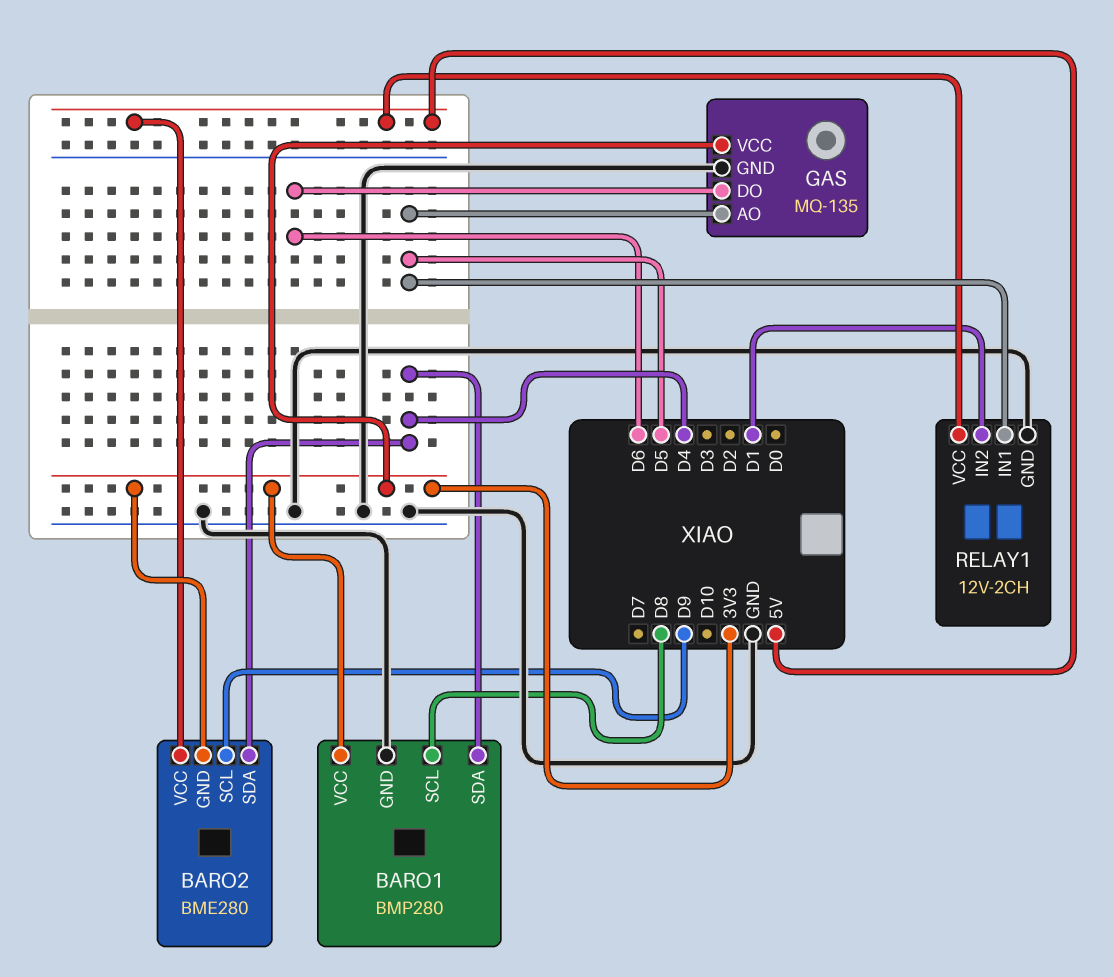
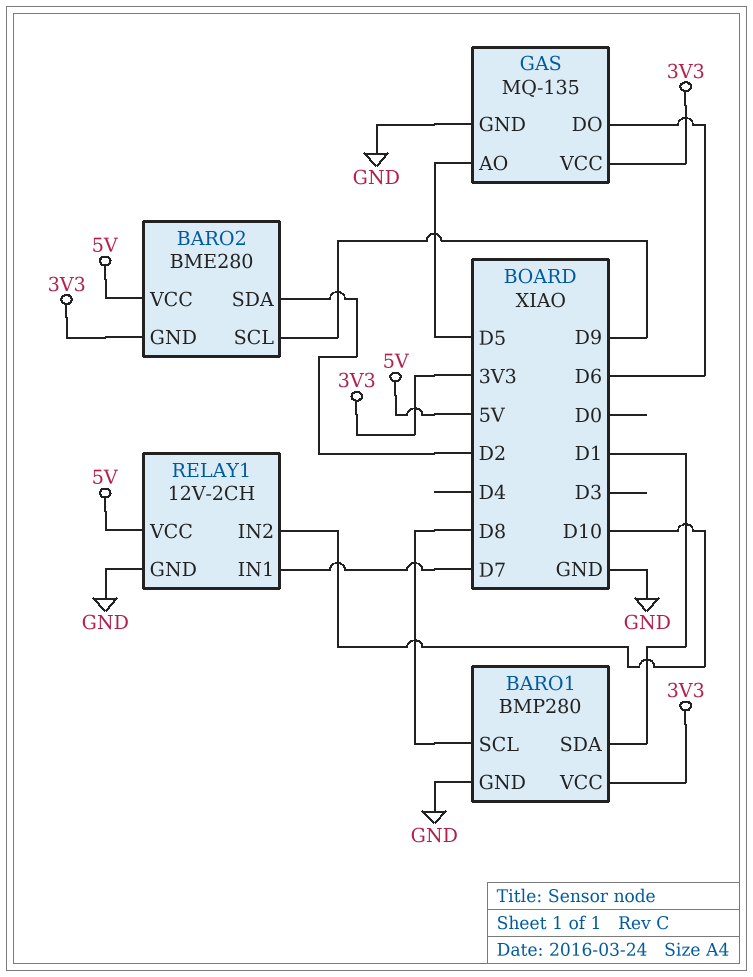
BARO1 pin SDA: D4 -> D1
BARO2 pin SDA: D4 -> D2
RELAY1 pin IN1: D5 -> D7
RELAY1 pin IN2: D1 -> D10

